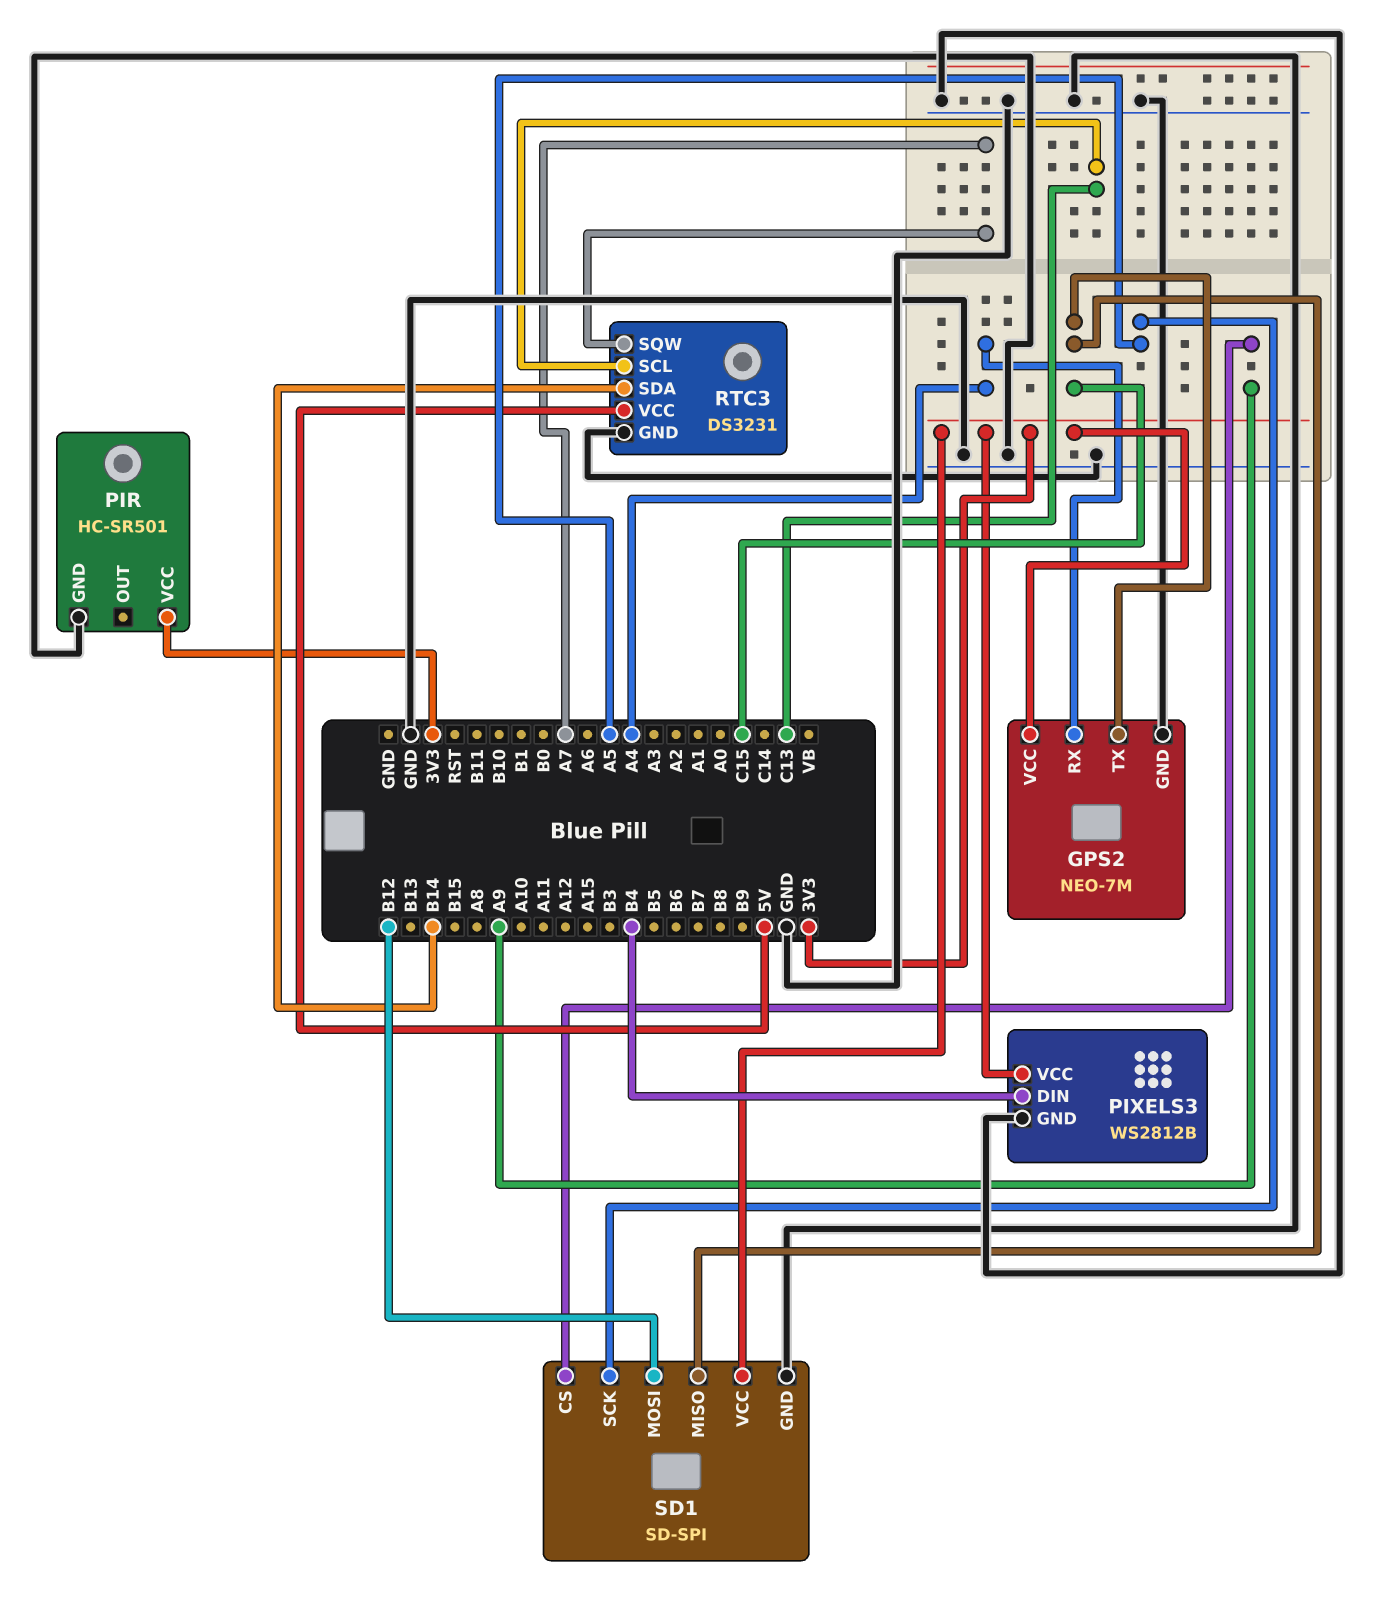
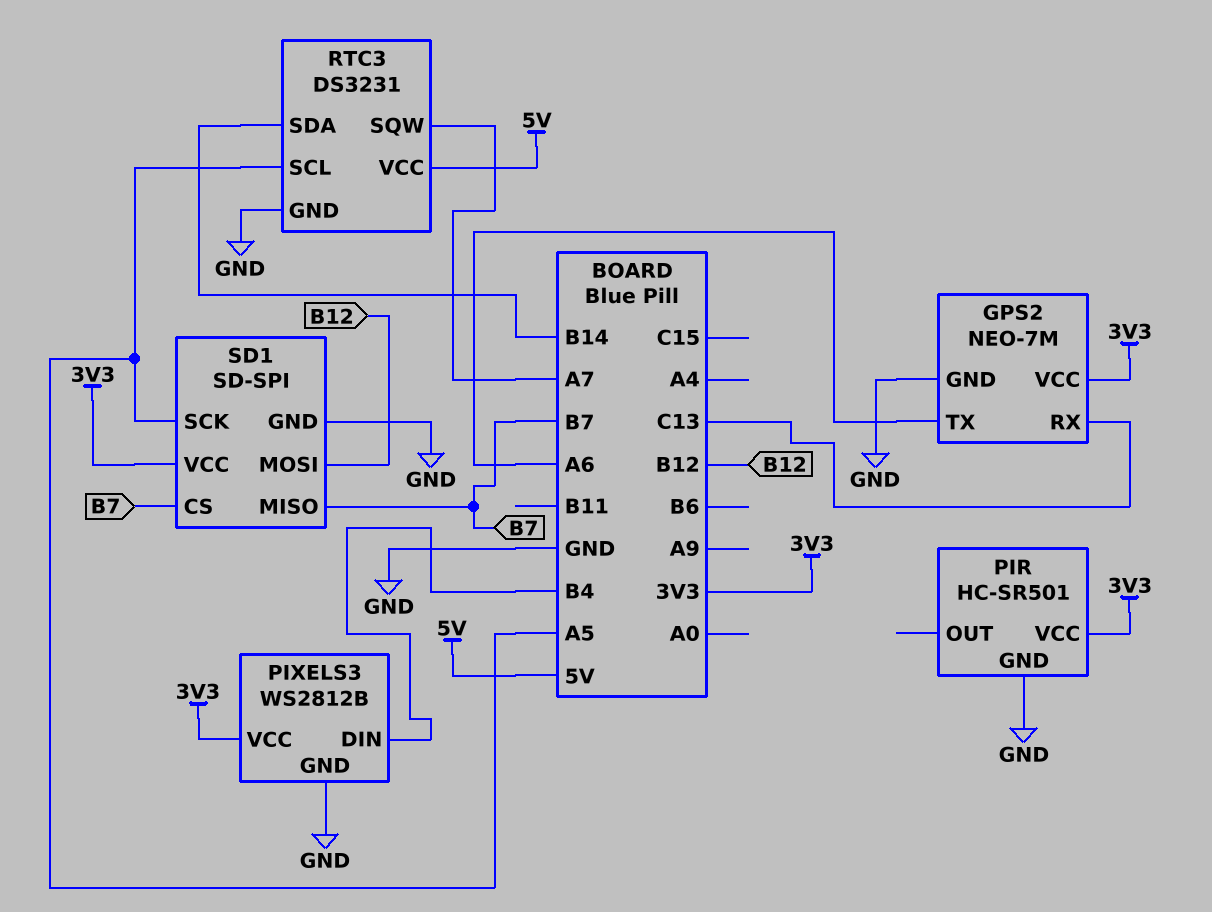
GPS2 pin RX: A4 -> C13
GPS2 pin TX: C15 -> A6
RTC3 pin SCL: C13 -> A5
SD1 pin CS: A9 -> B7
SD1 pin MISO: C15 -> B7

